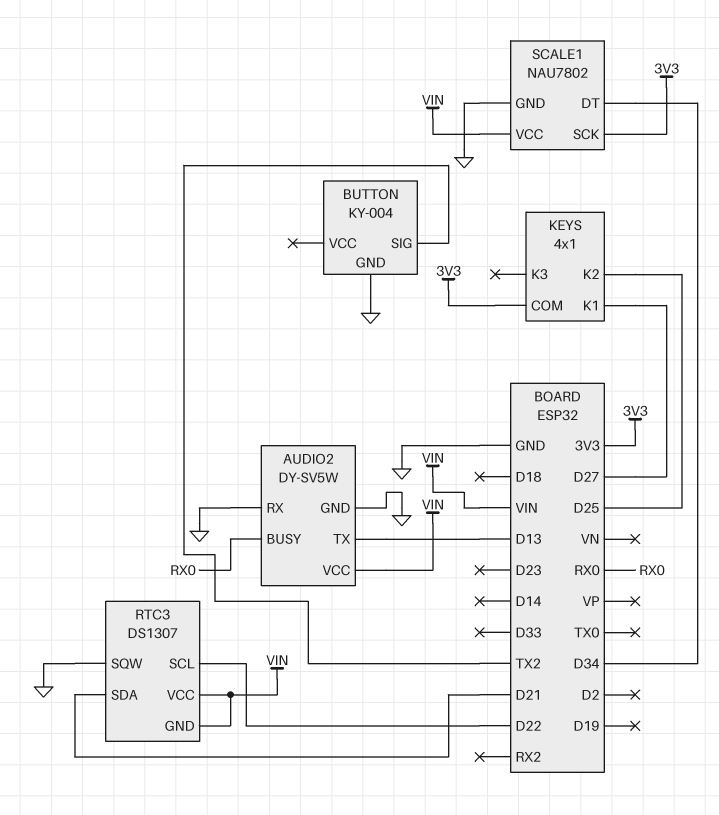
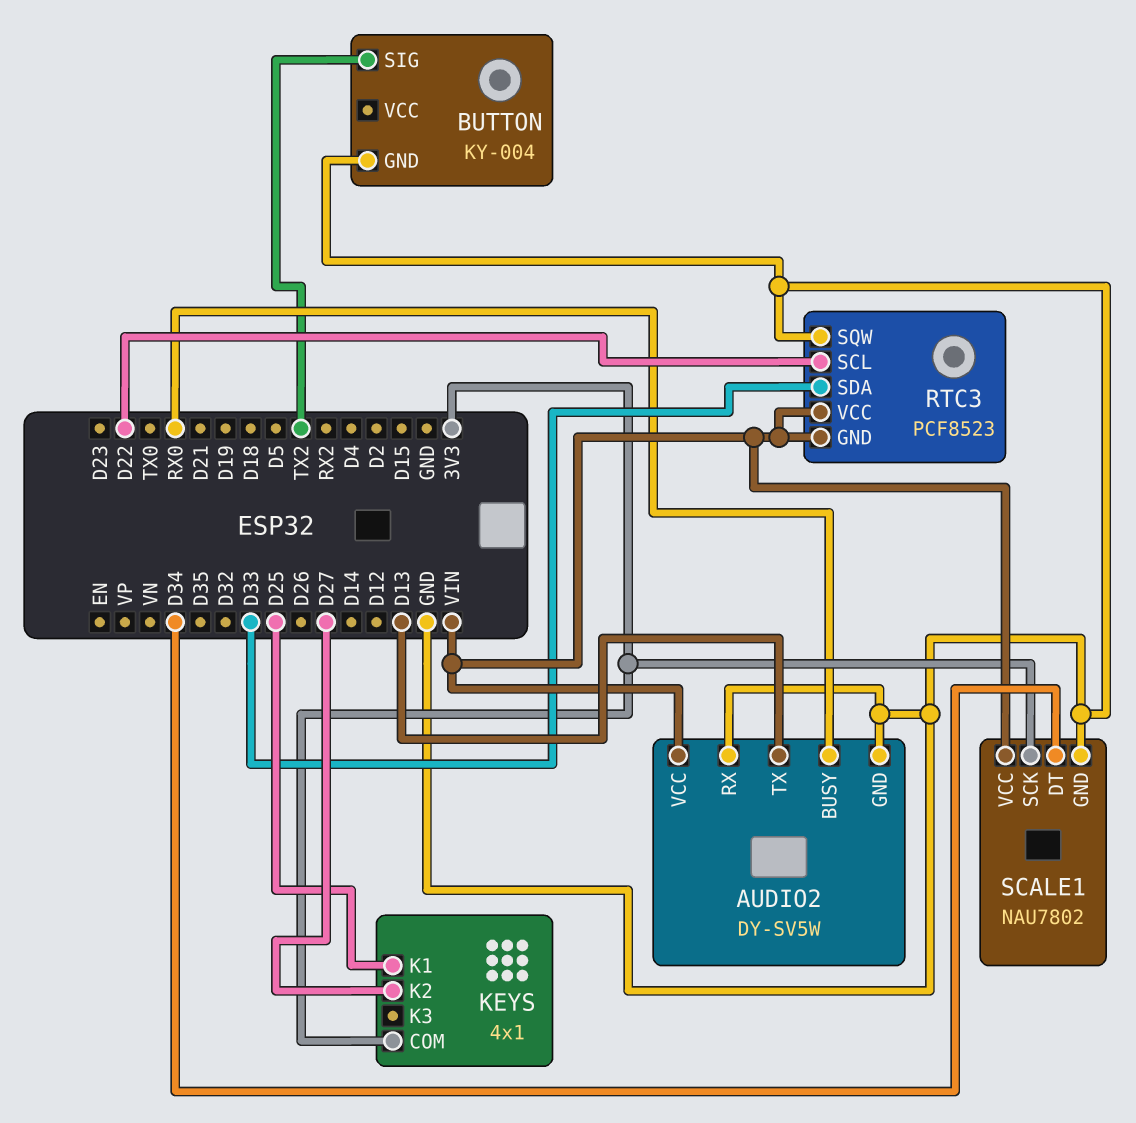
KEYS pin K1: D27 -> D25
KEYS pin K2: D25 -> D27
RTC3: DS1307 -> PCF8523
RTC3 pin SDA: D21 -> D33

